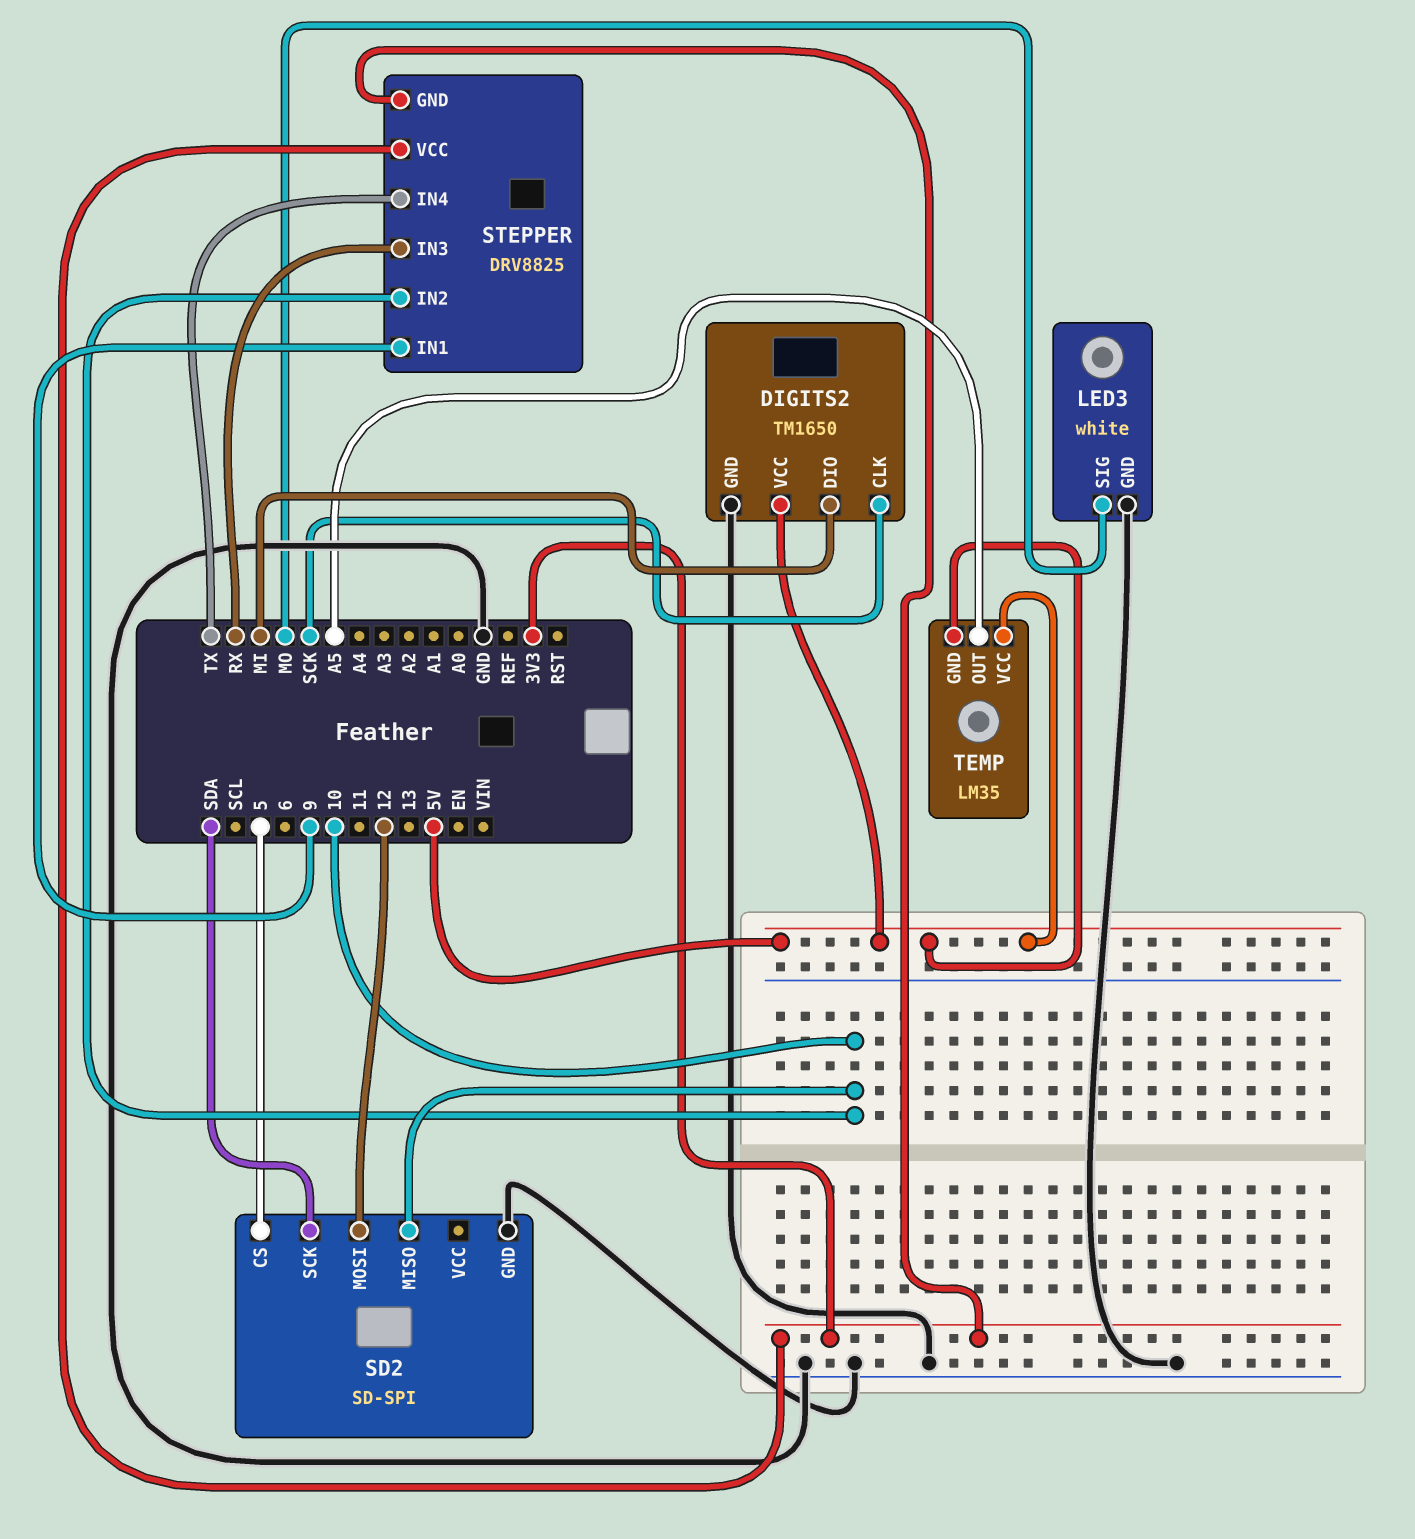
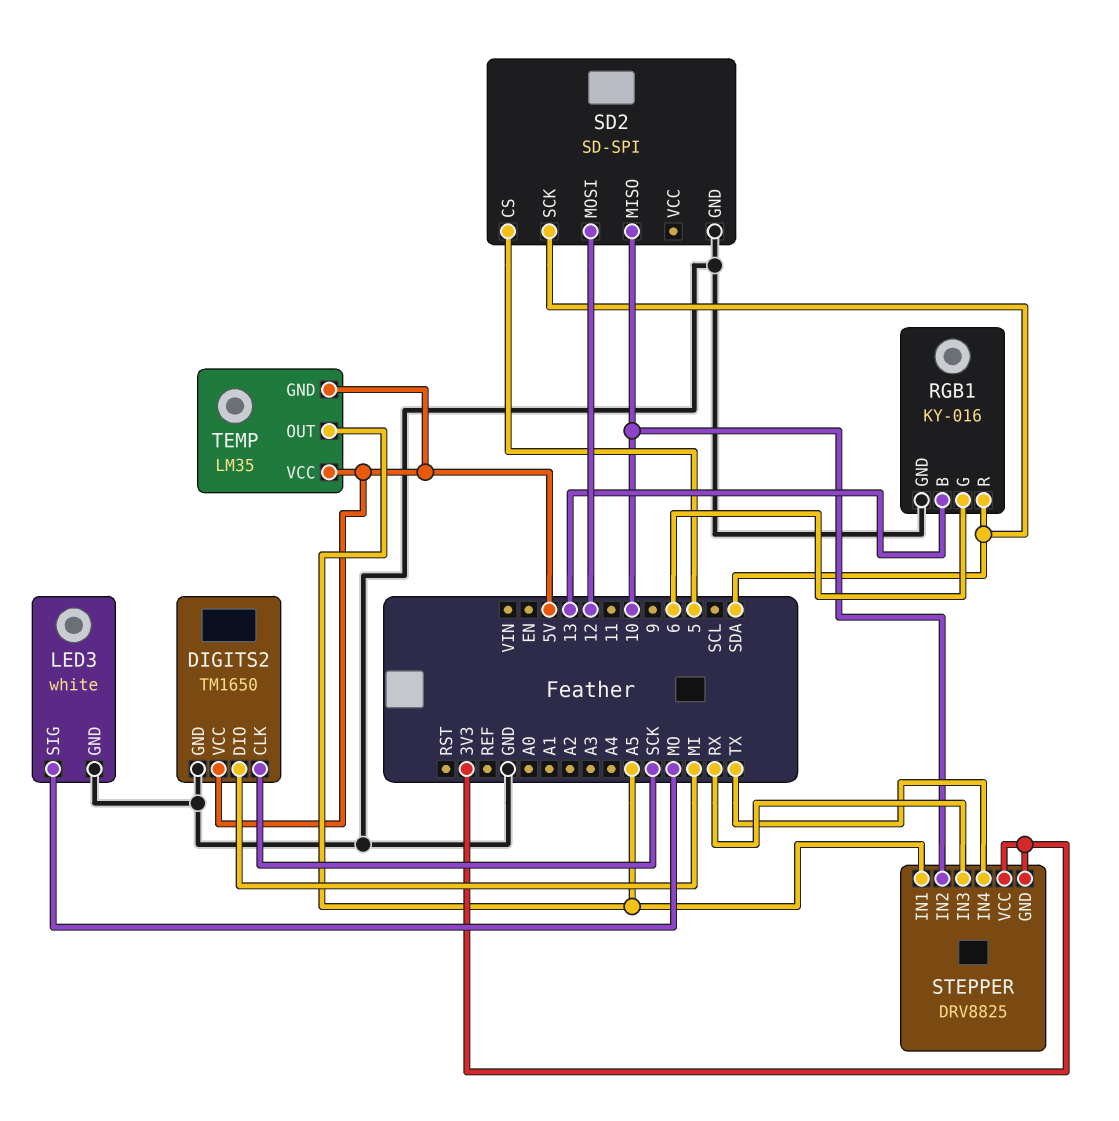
RGB1: none -> KY-016
RGB1 pin B: none -> 13
RGB1 pin G: none -> 6
RGB1 pin GND: none -> GND
RGB1 pin R: none -> SDA
STEPPER pin IN1: 9 -> A5

